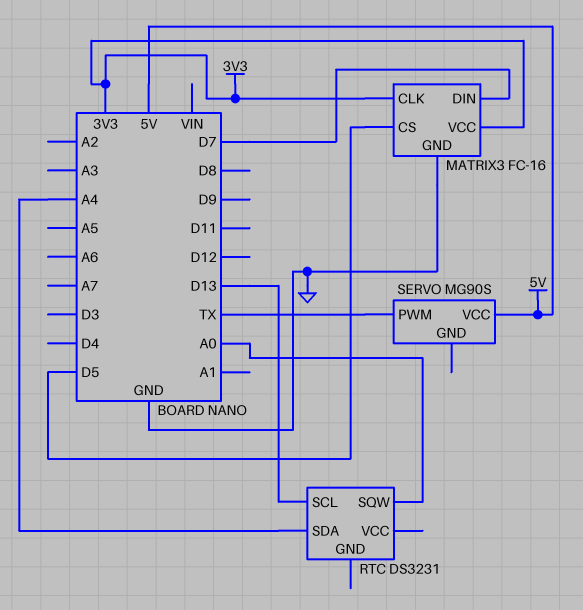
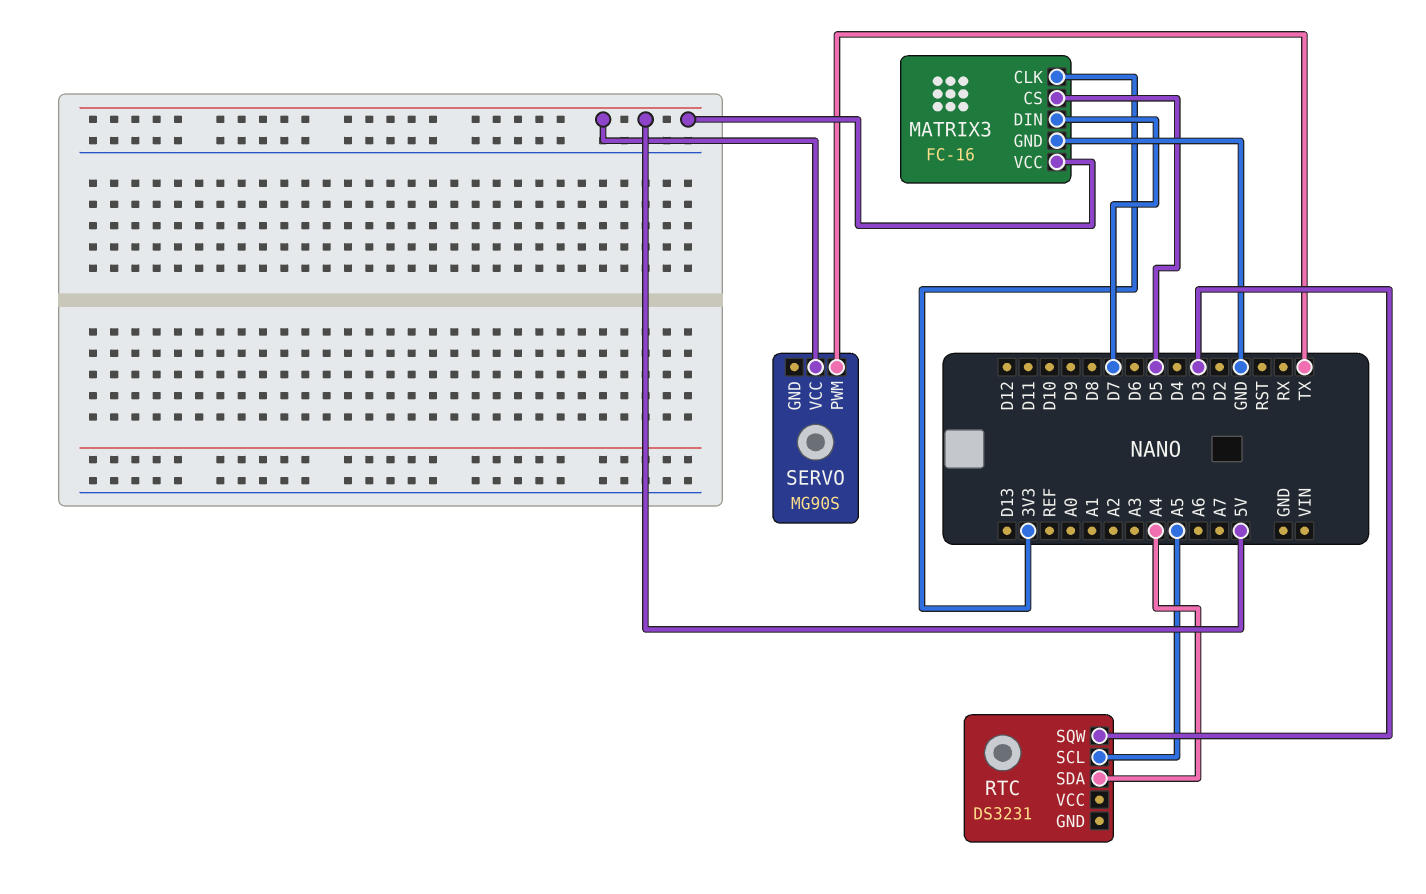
MATRIX3 pin VCC: 3V3 -> 5V
RTC pin SCL: D13 -> A5
RTC pin SQW: A0 -> D3

